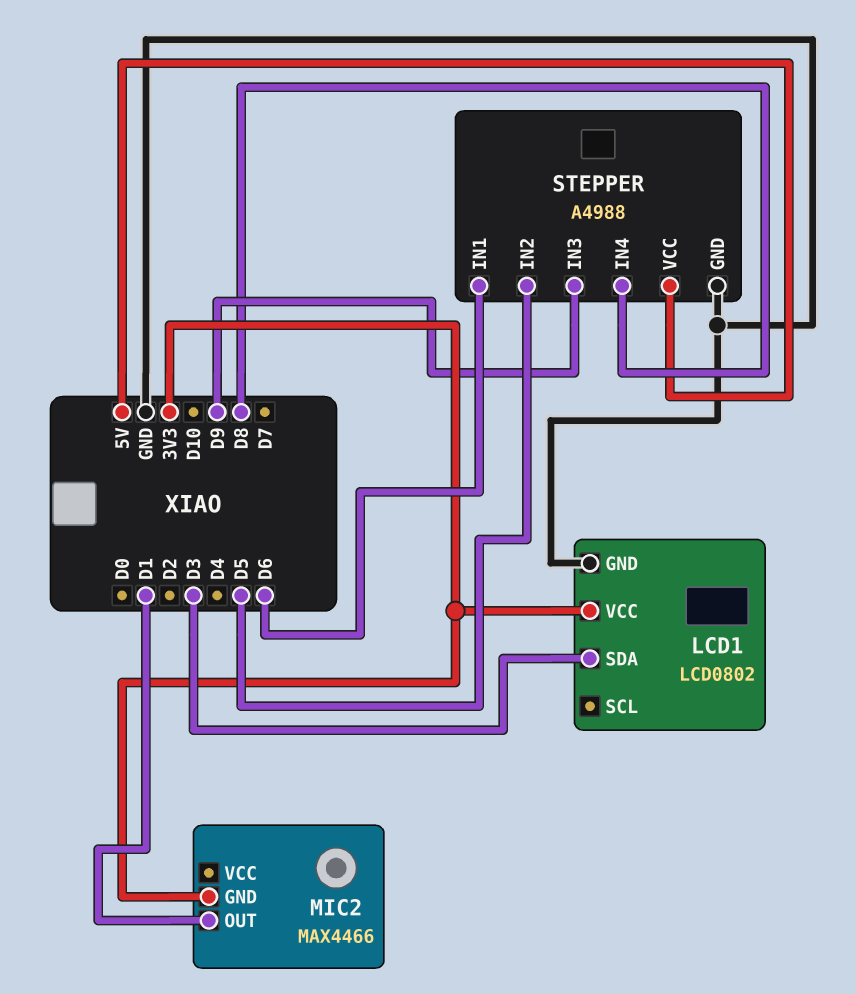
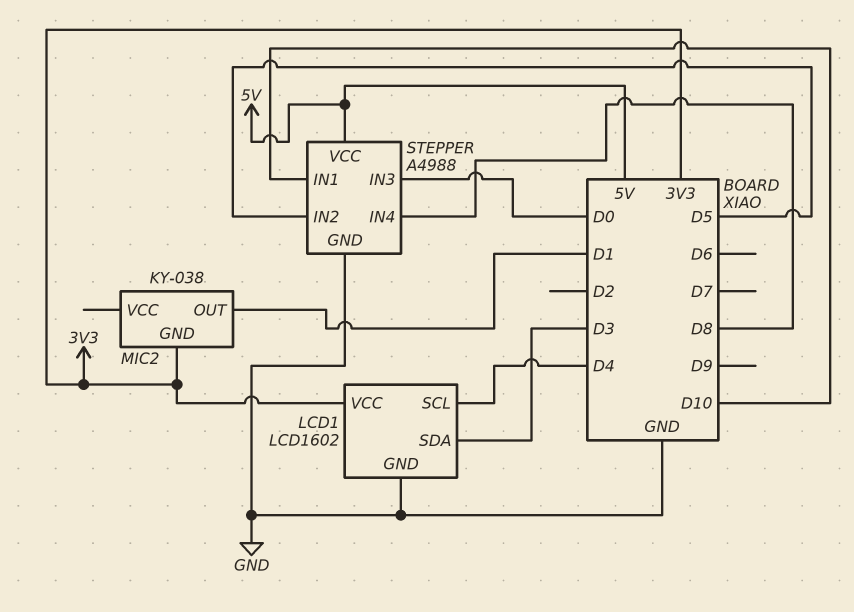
LCD1: LCD0802 -> LCD1602
LCD1 pin SCL: none -> D4
MIC2: MAX4466 -> KY-038
STEPPER pin IN1: D6 -> D10
STEPPER pin IN3: D9 -> D0

